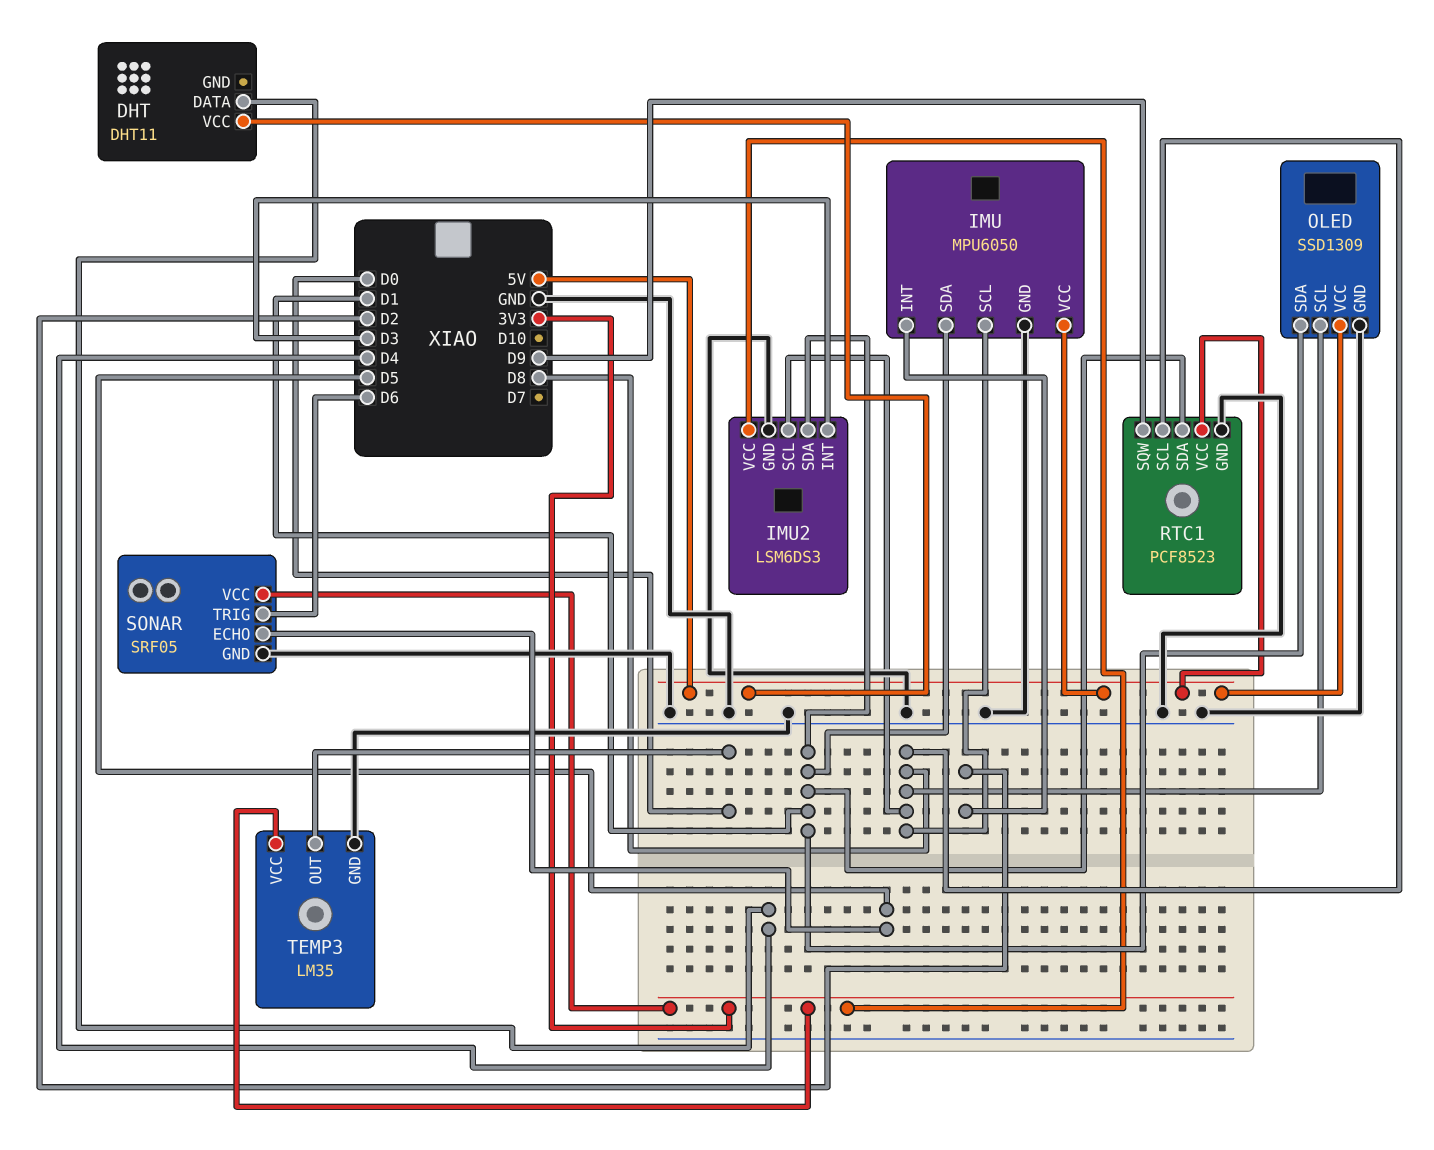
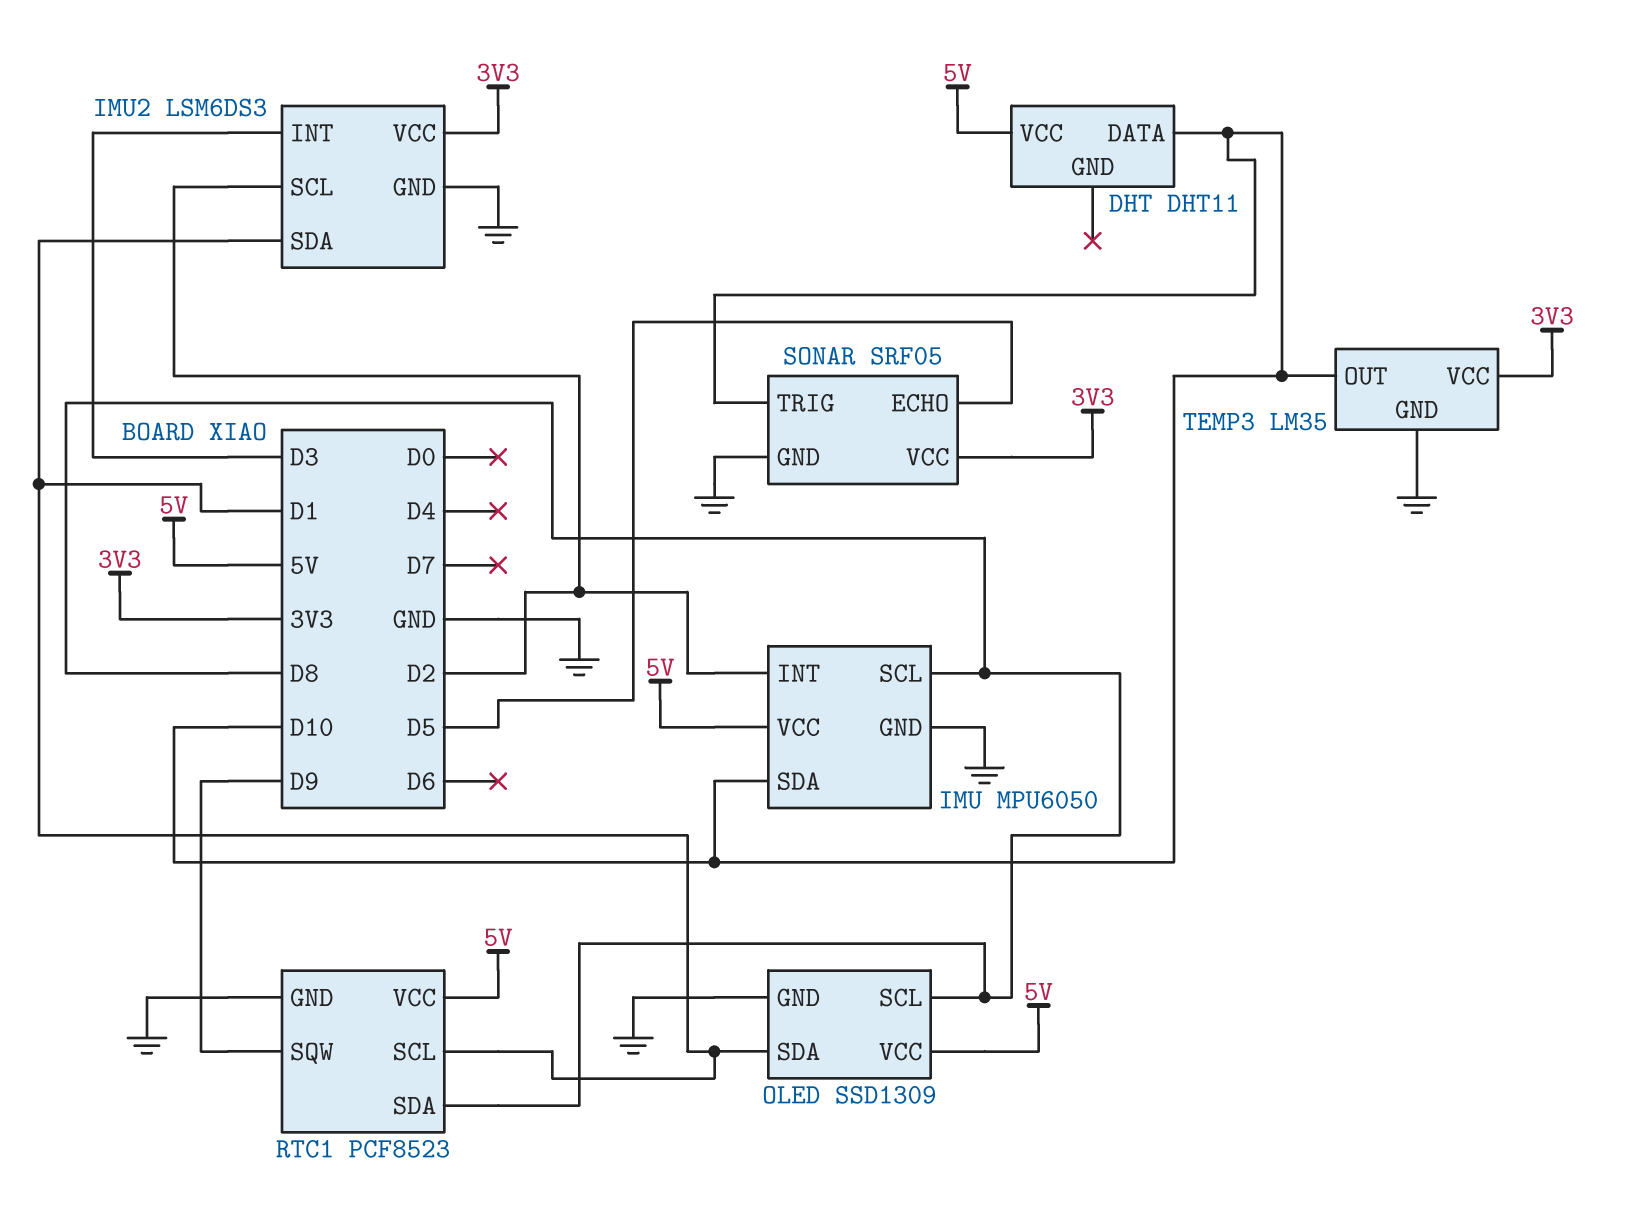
DHT pin DATA: D4 -> D10
IMU pin SDA: D1 -> D10
IMU2 pin SCL: D8 -> D2
RTC1 pin SCL: D8 -> D1
RTC1 pin SDA: D1 -> D8
SONAR pin TRIG: D6 -> D10
TEMP3 pin OUT: D0 -> D10

